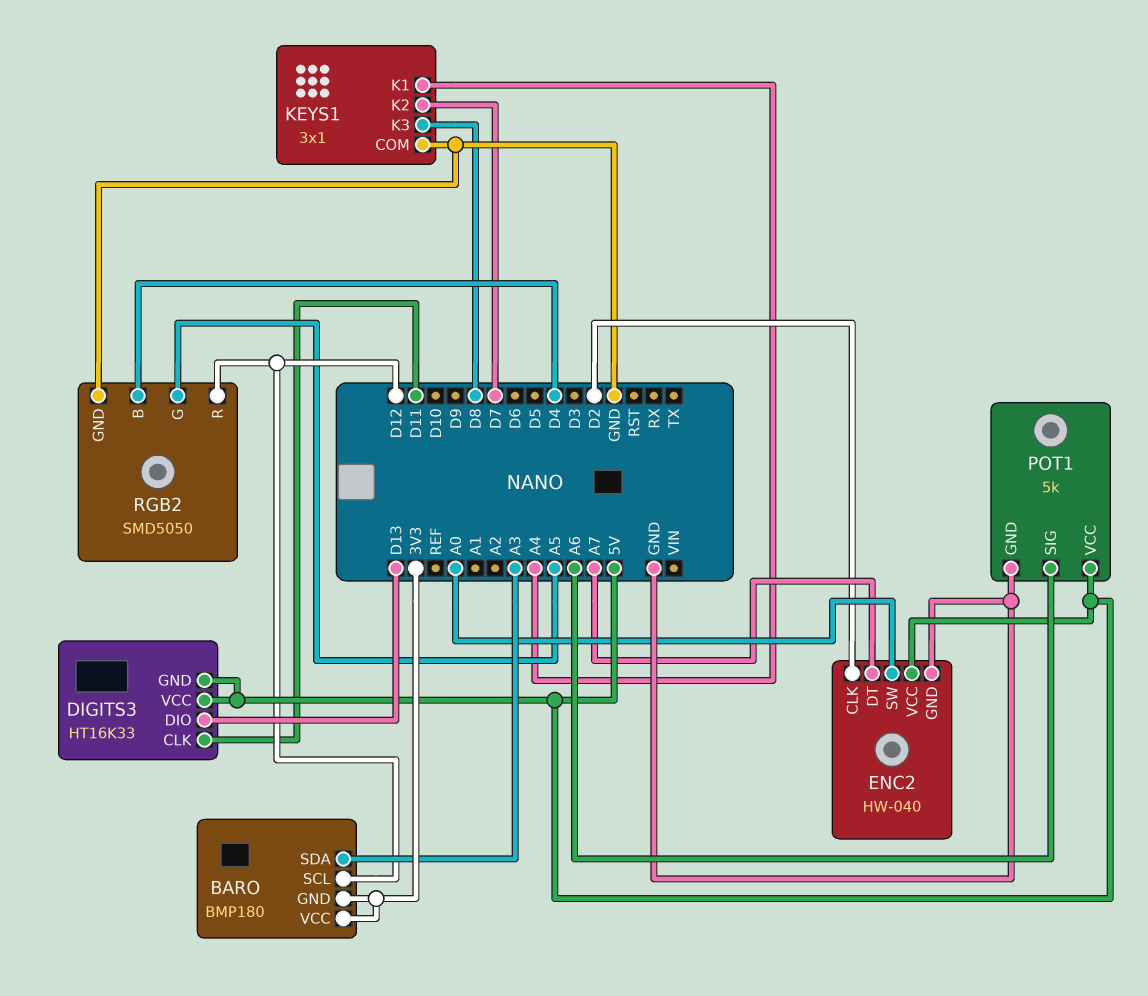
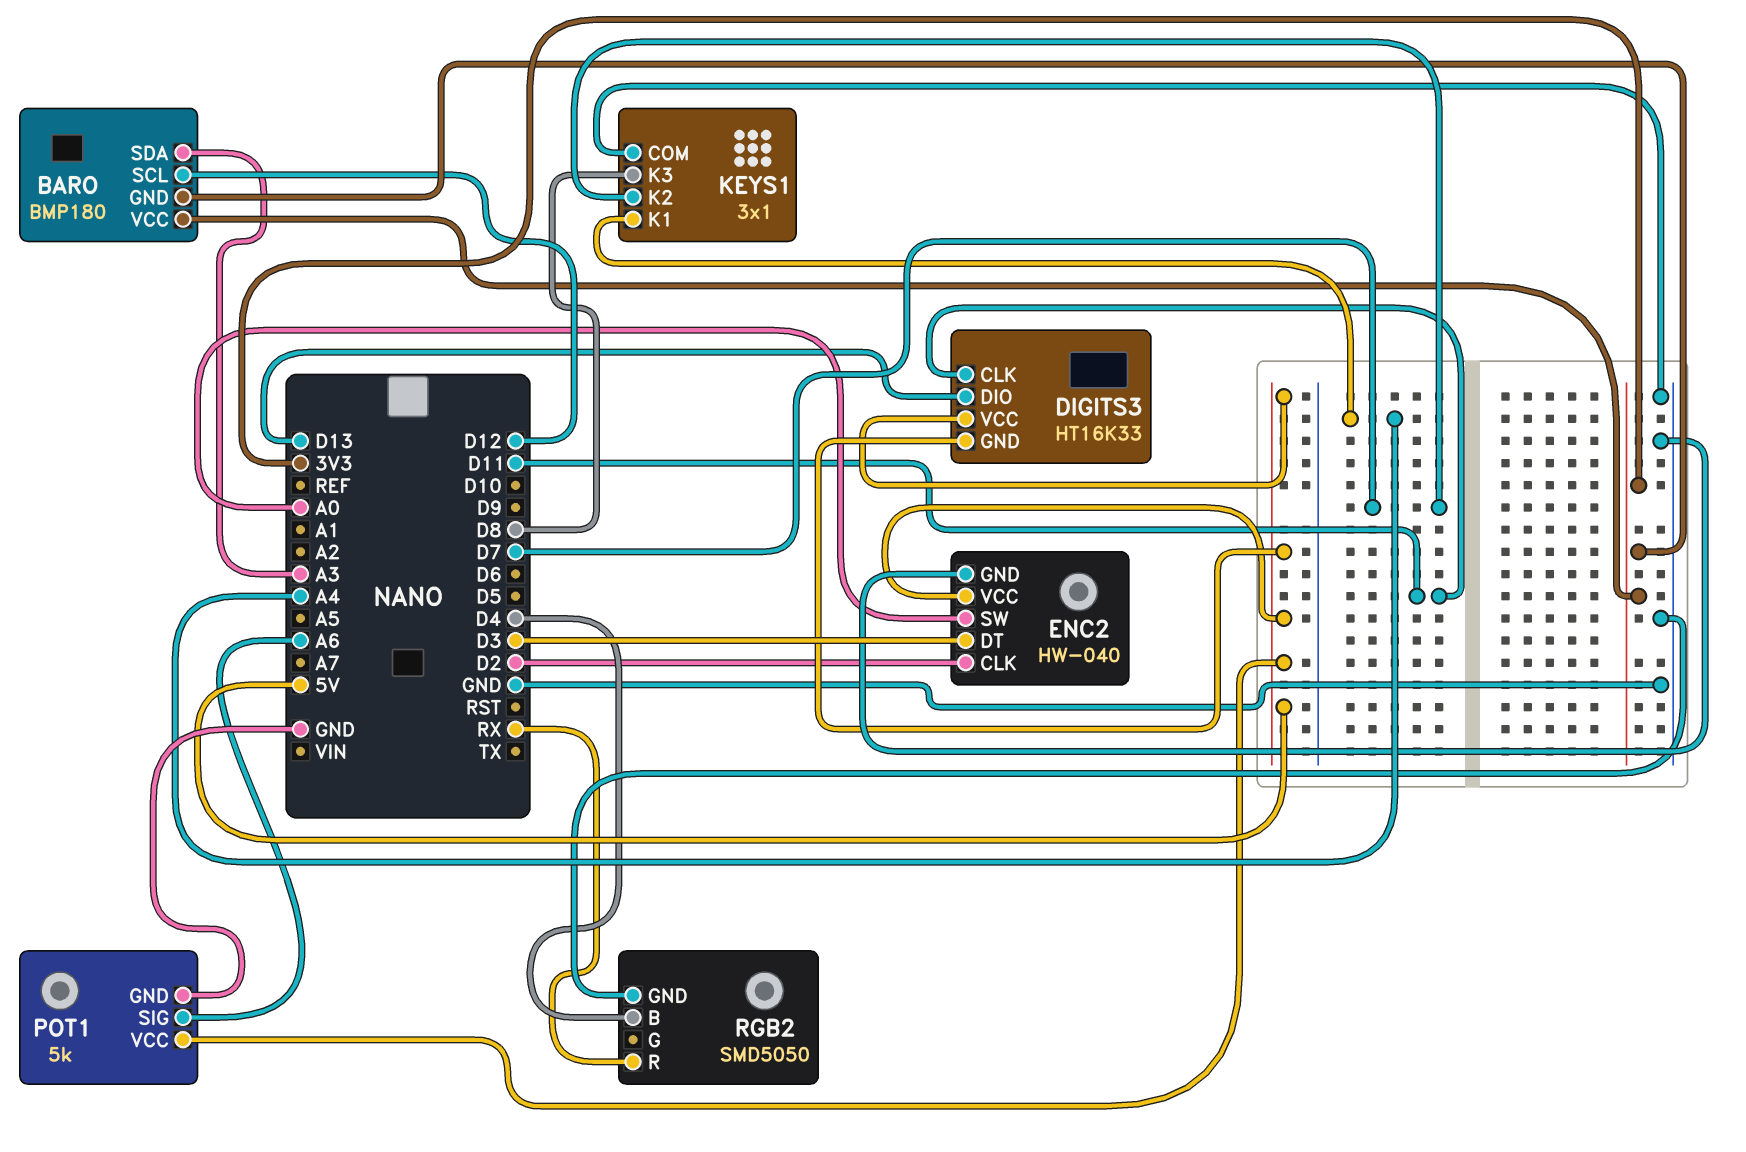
ENC2 pin DT: A7 -> D3
RGB2 pin G: A5 -> none
RGB2 pin R: D12 -> RX

